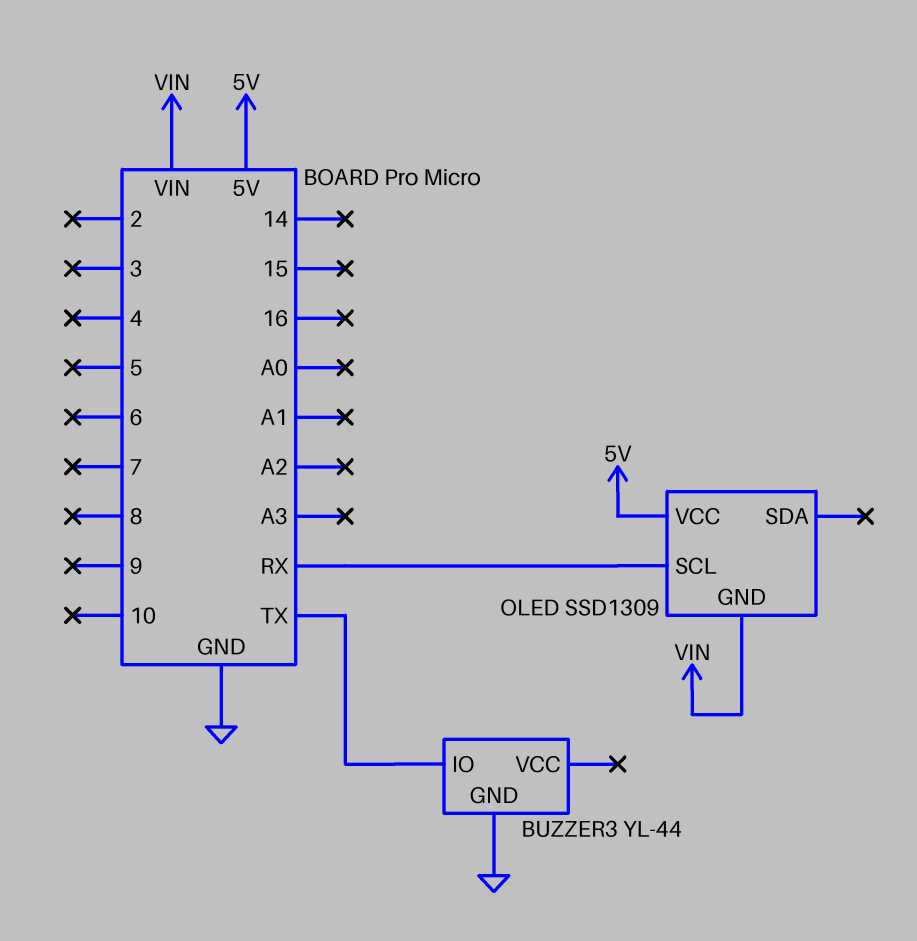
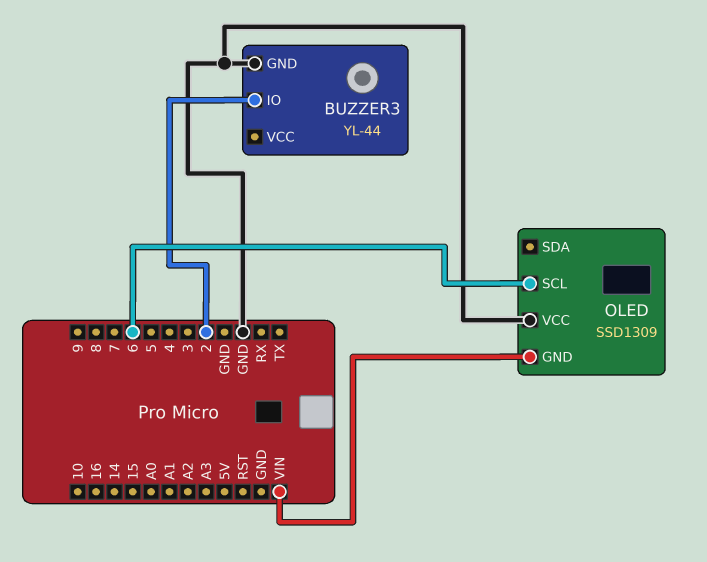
BUZZER3 pin IO: TX -> 2
OLED pin SCL: RX -> 6
OLED pin VCC: 5V -> GND

